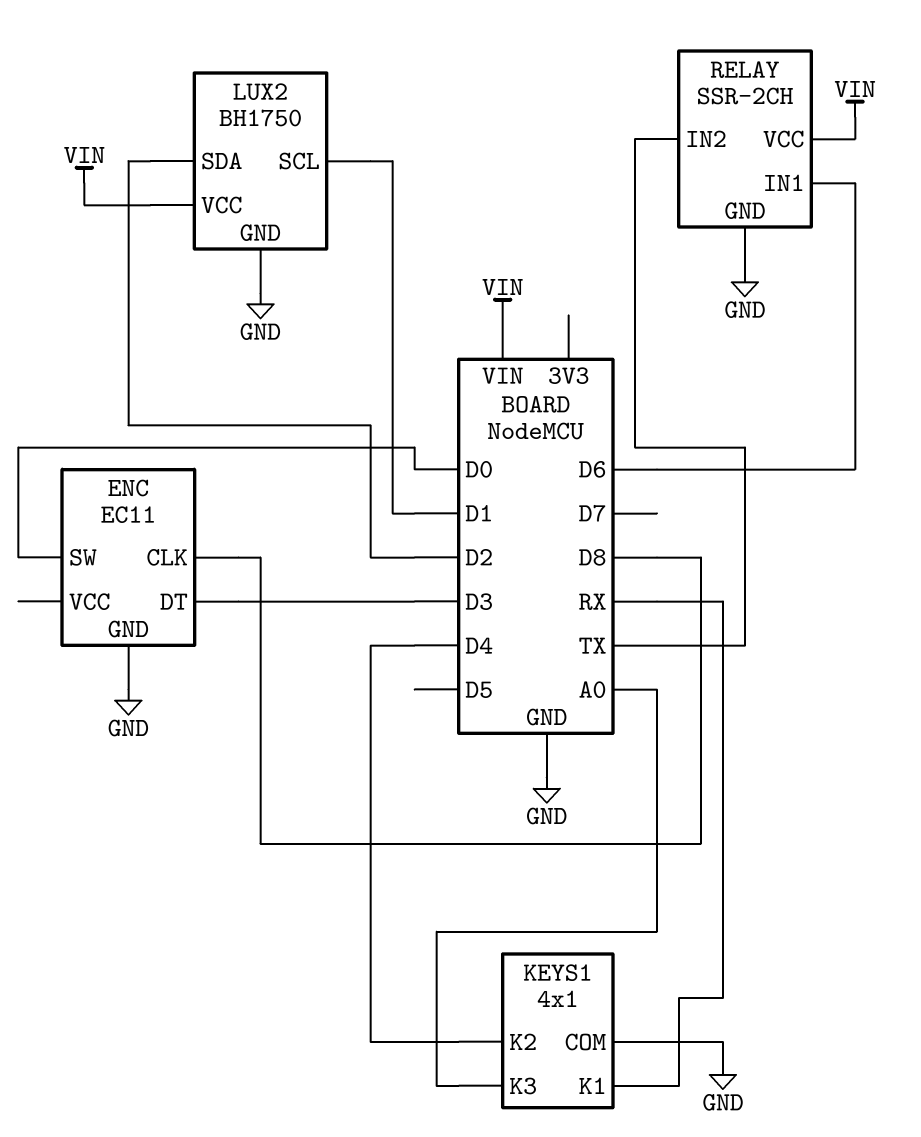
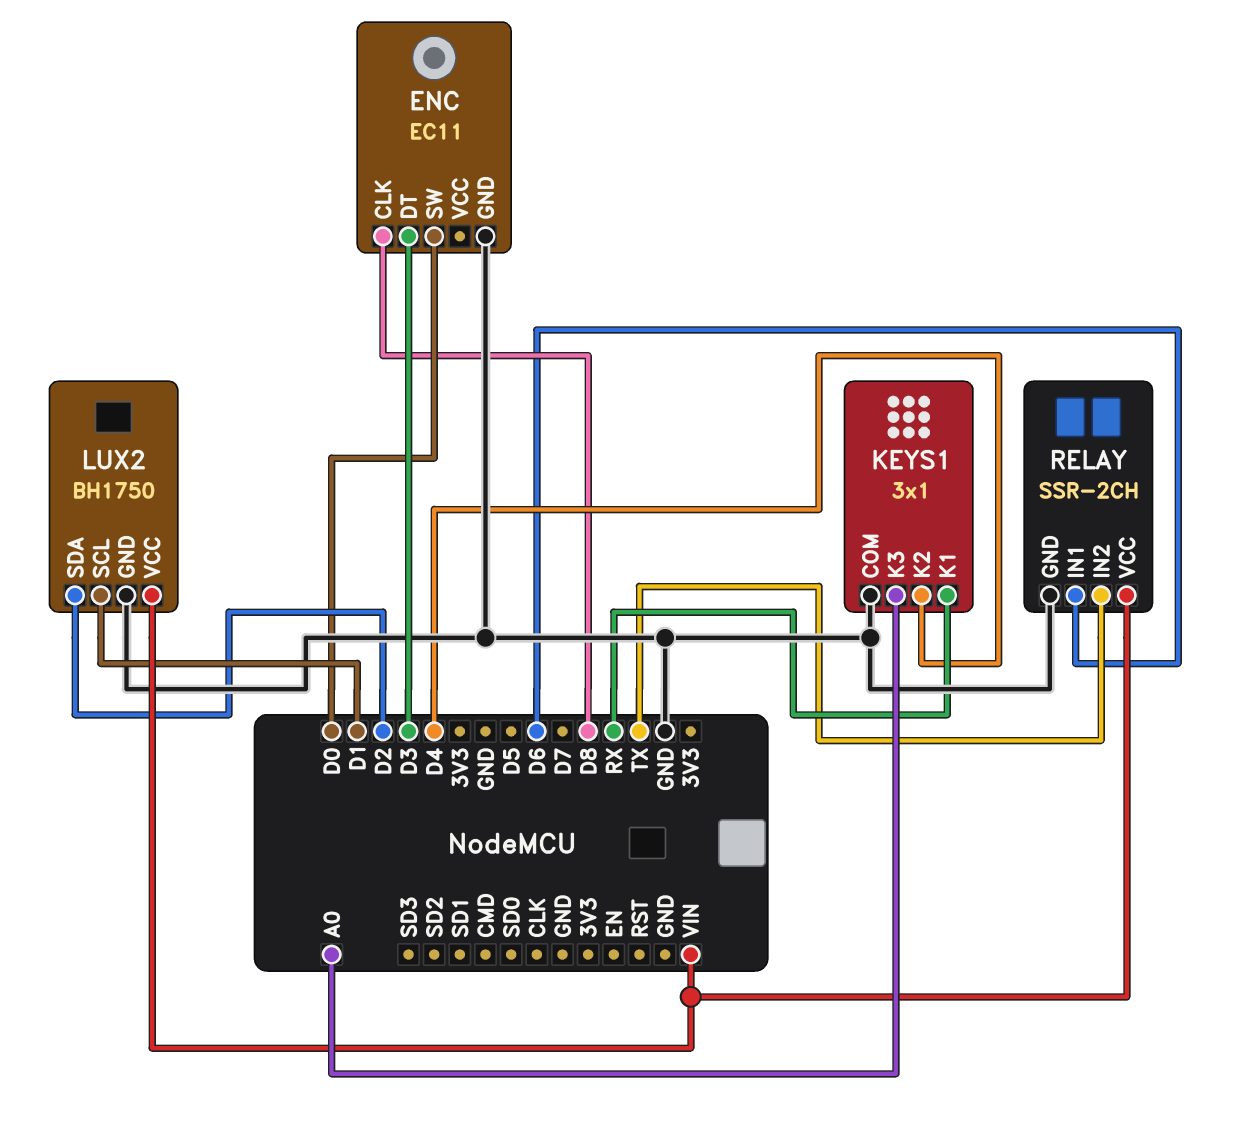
KEYS1: 4x1 -> 3x1

